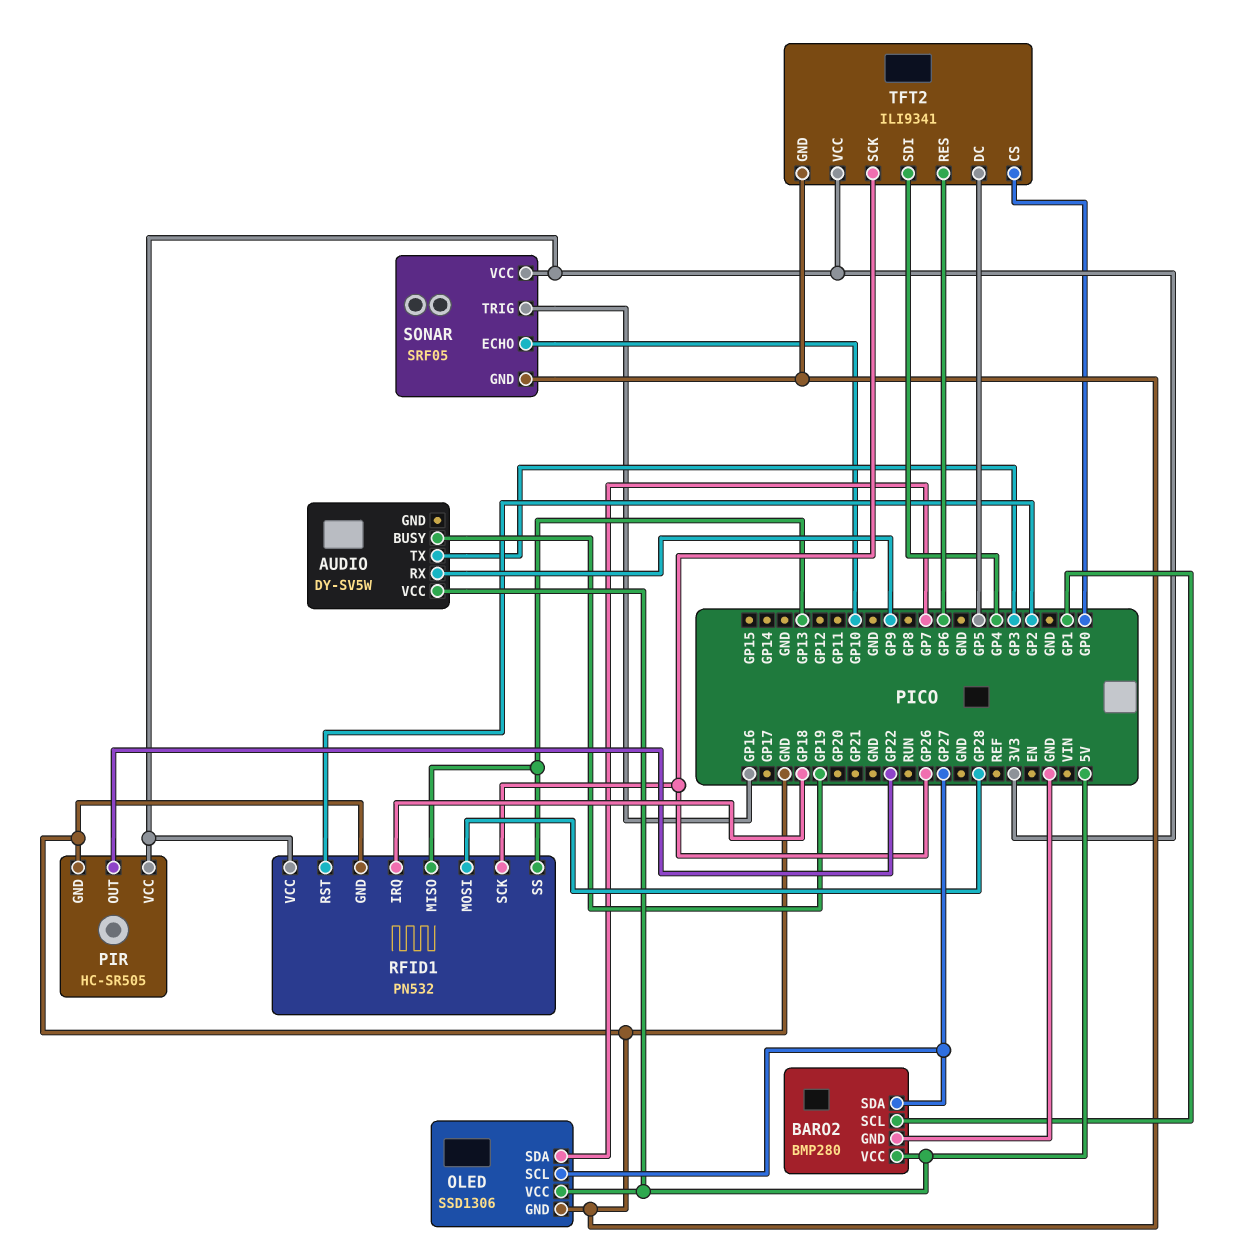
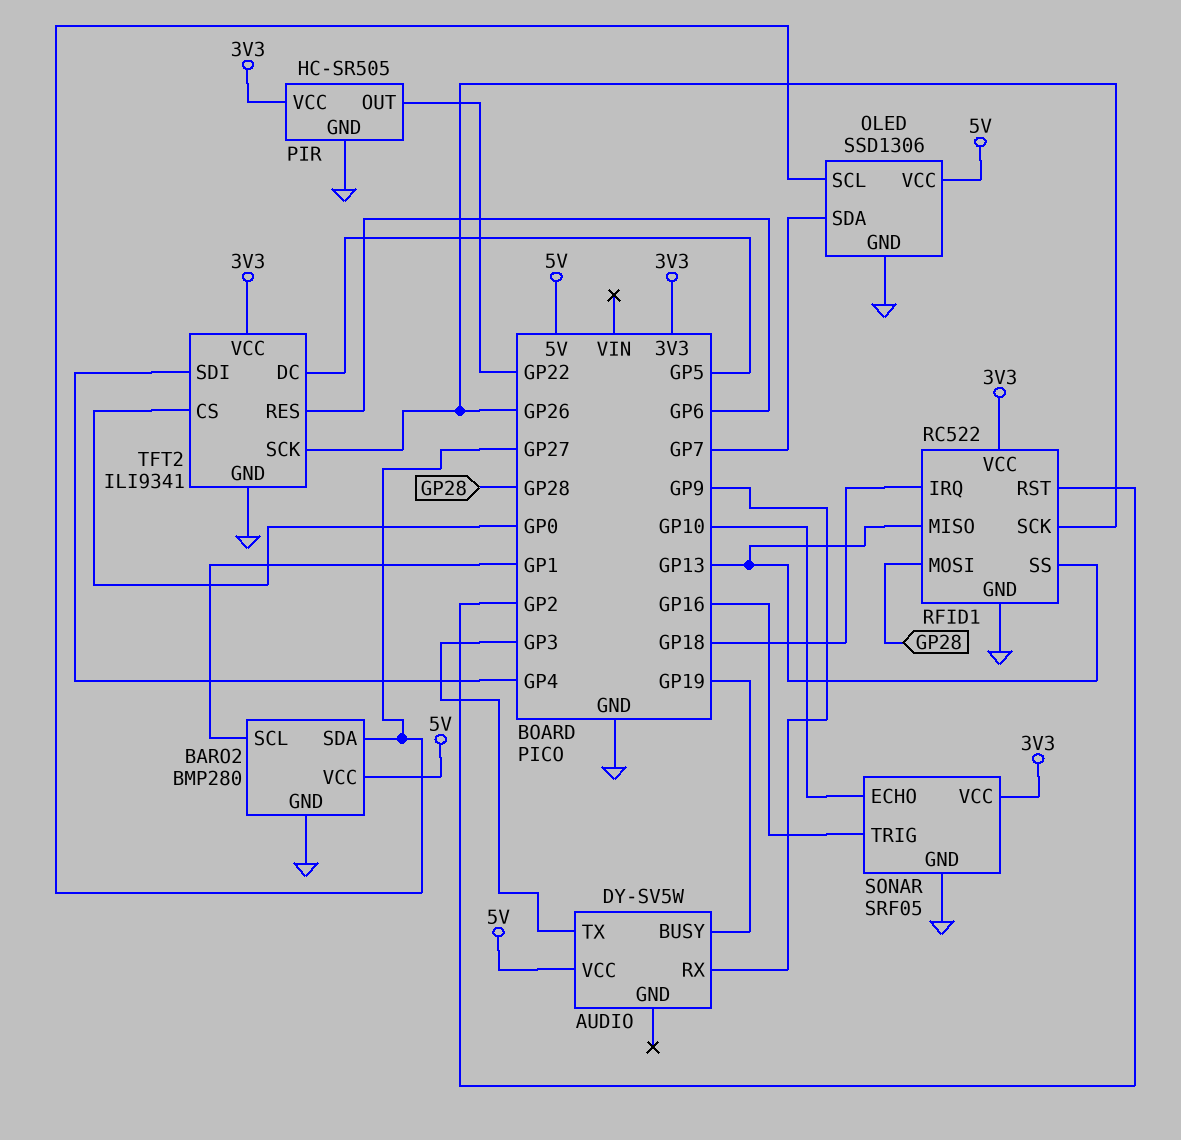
RFID1: PN532 -> RC522

